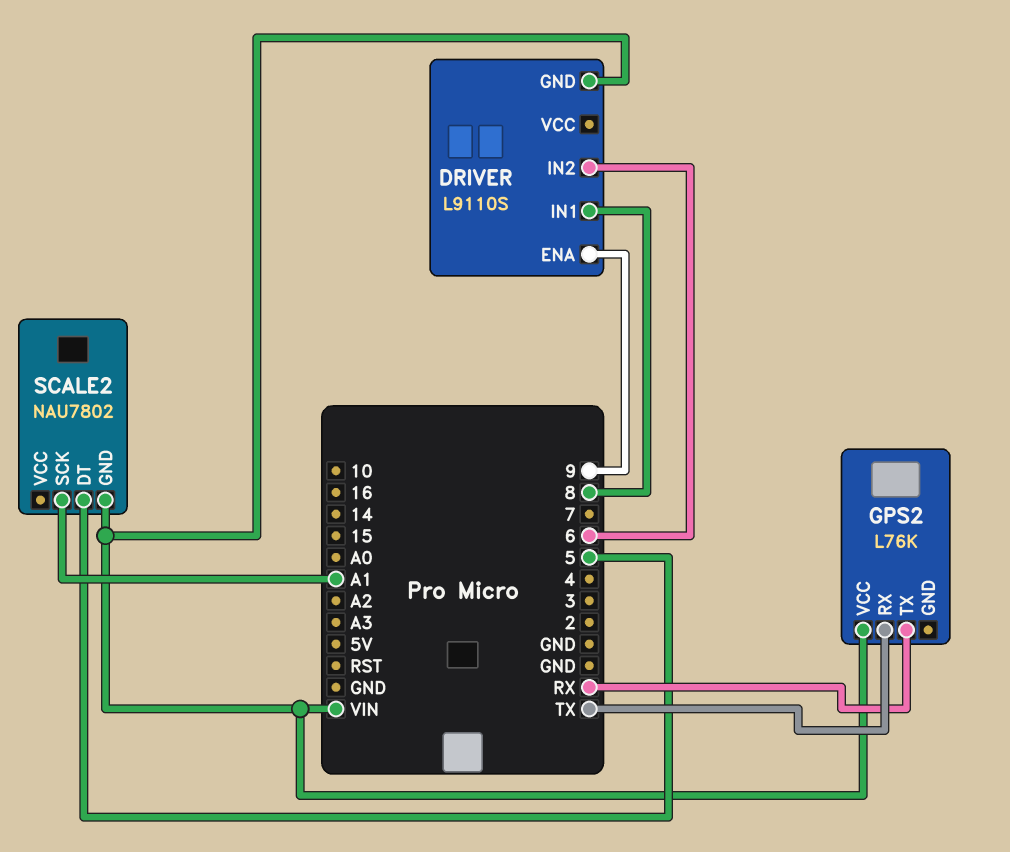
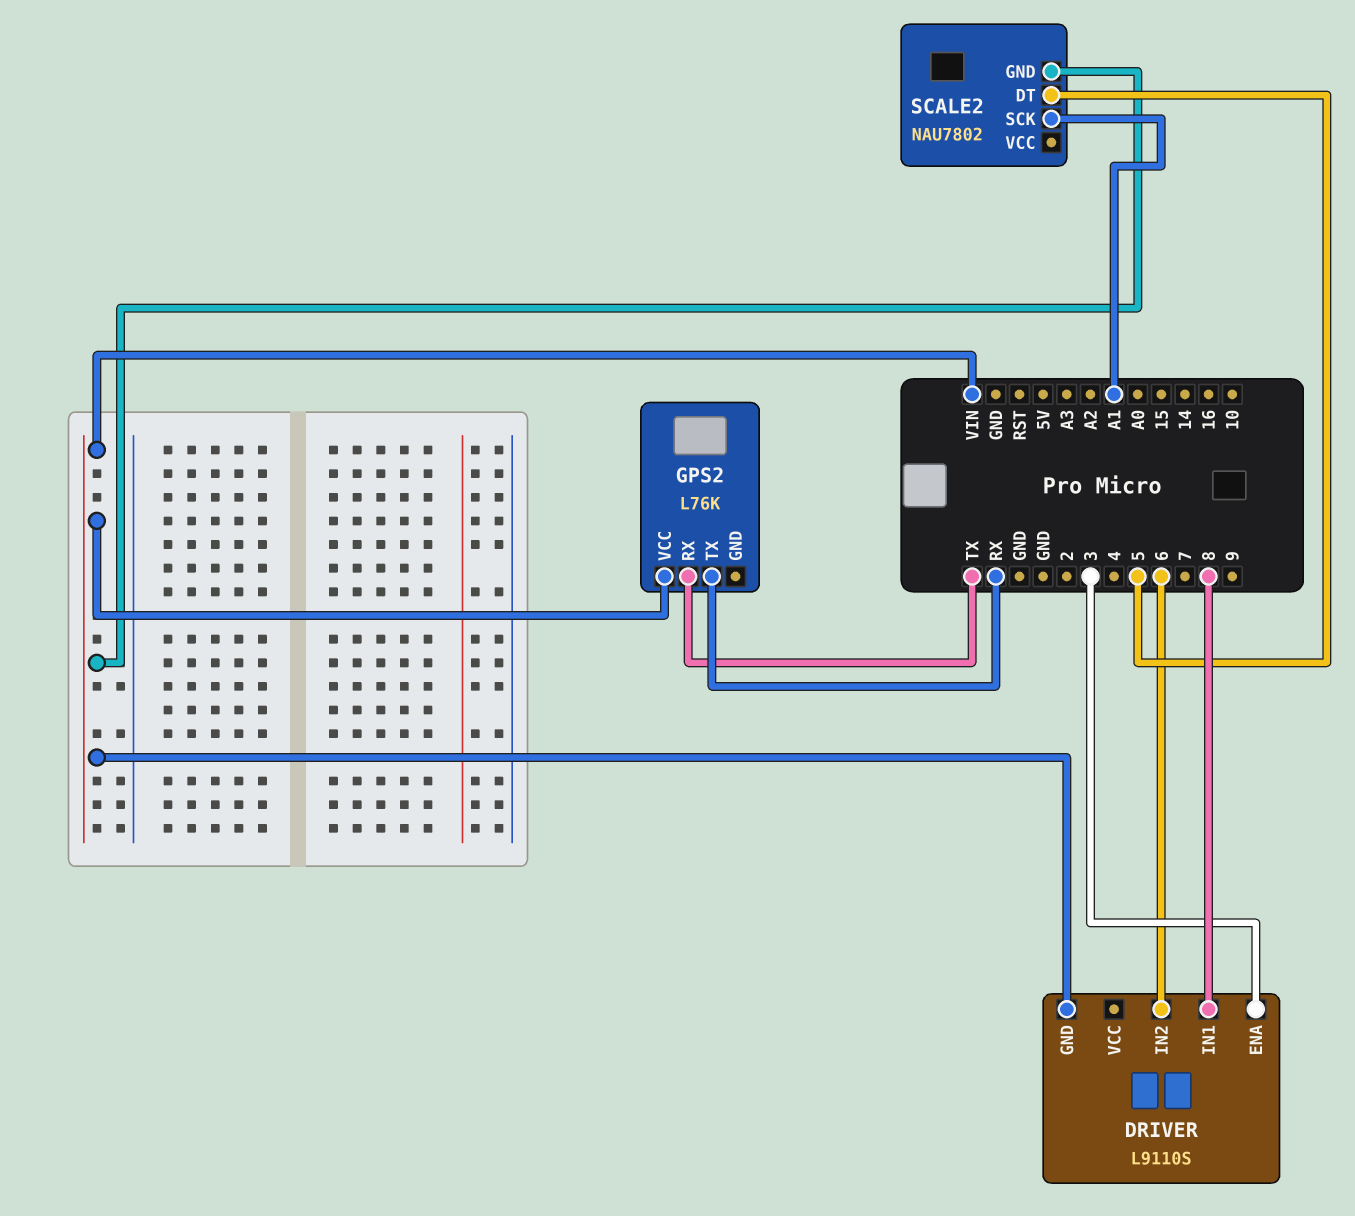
DRIVER pin ENA: 9 -> 3

